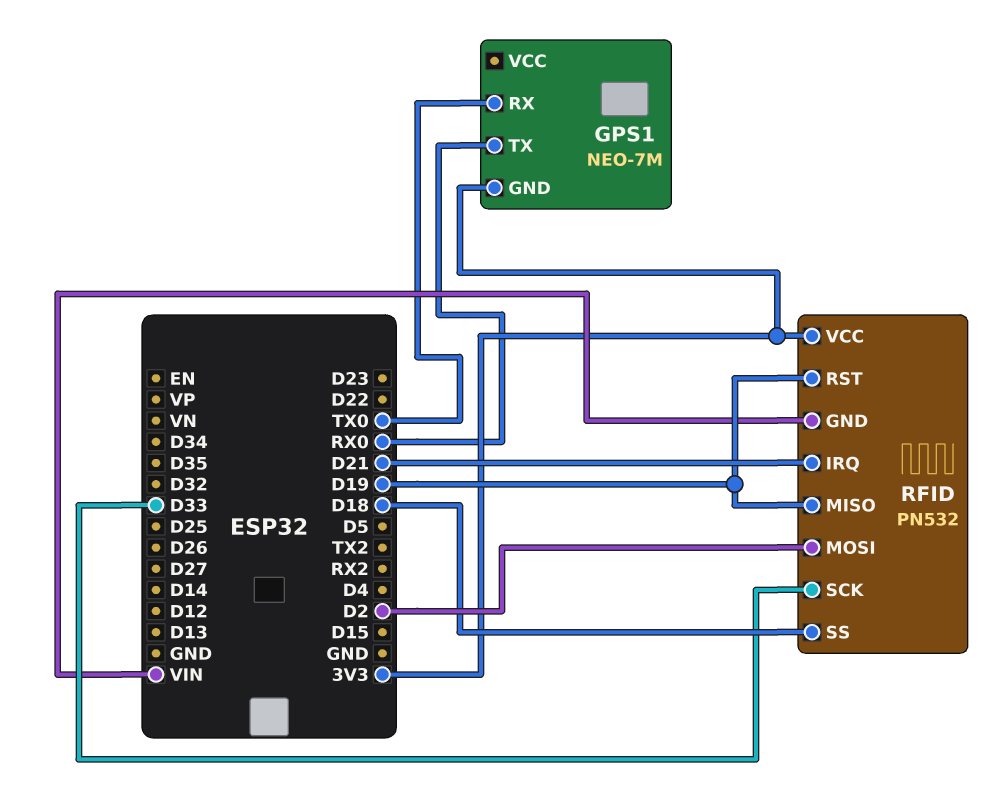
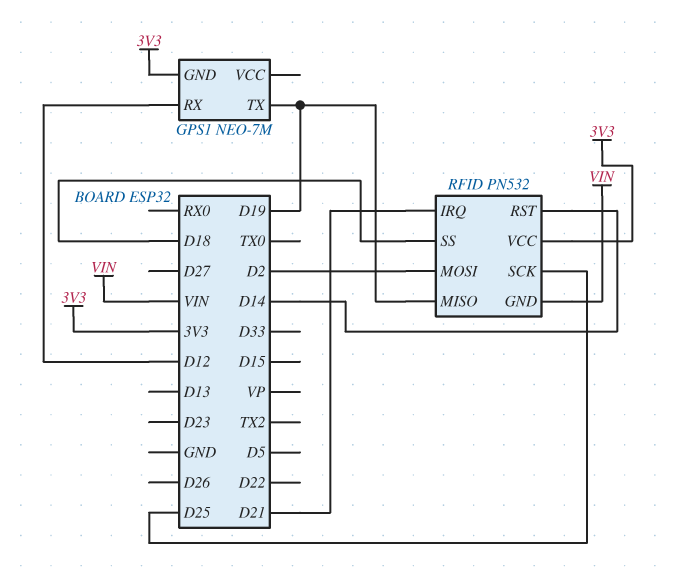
GPS1 pin RX: TX0 -> D12
GPS1 pin TX: RX0 -> D19
RFID pin RST: D19 -> D14
RFID pin SCK: D33 -> D25

